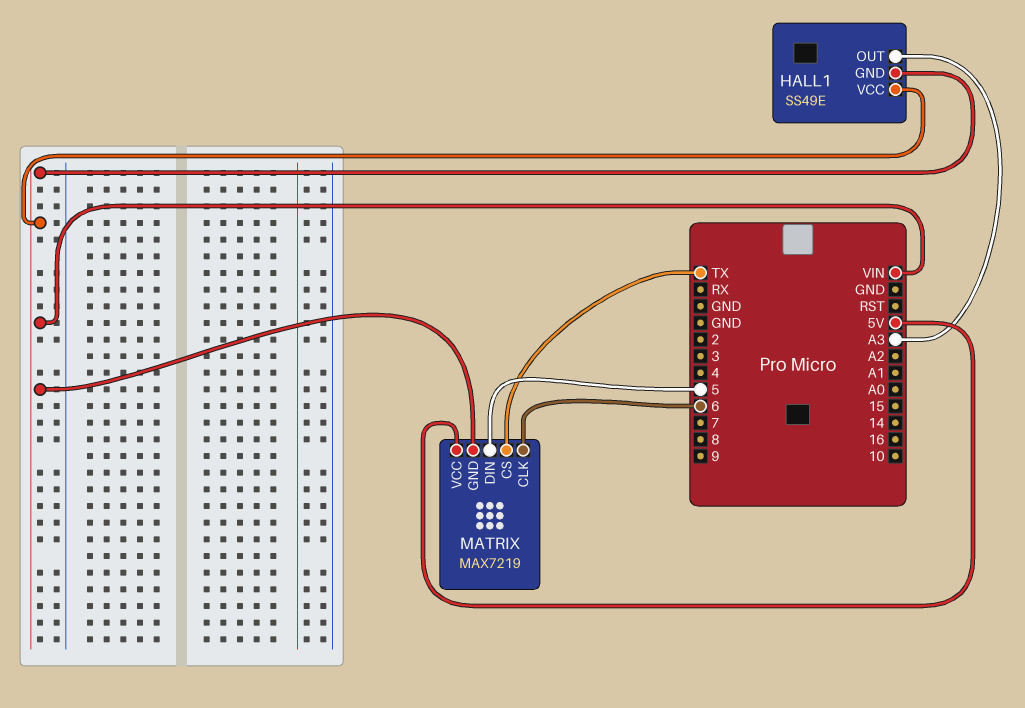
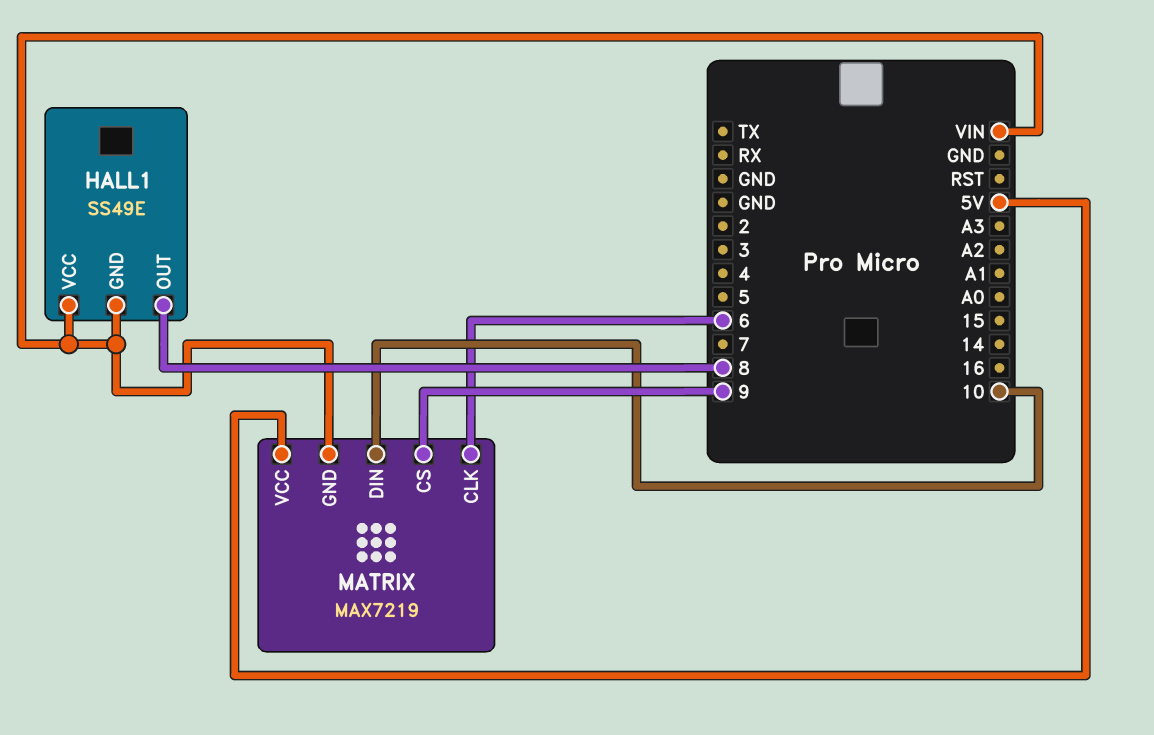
HALL1 pin OUT: A3 -> 8
MATRIX pin CS: TX -> 9
MATRIX pin DIN: 5 -> 10

